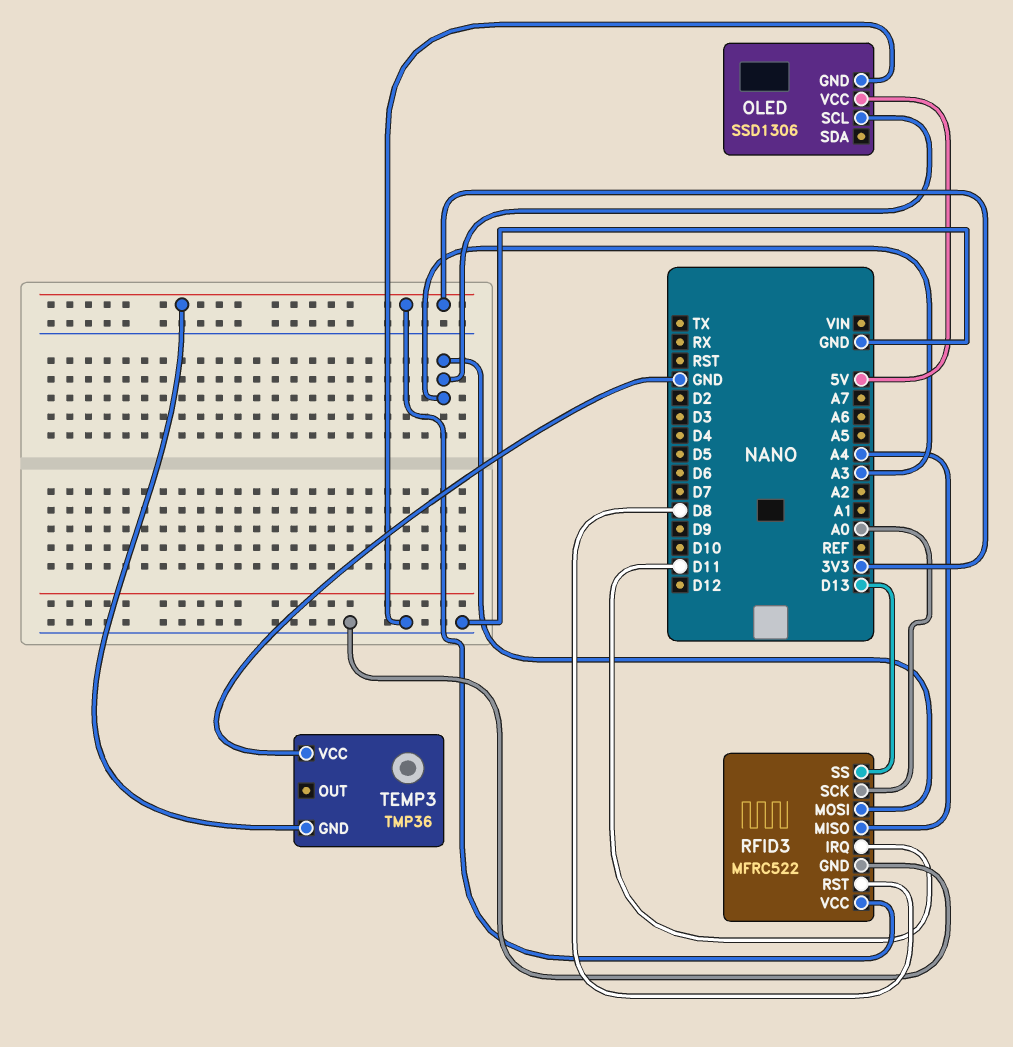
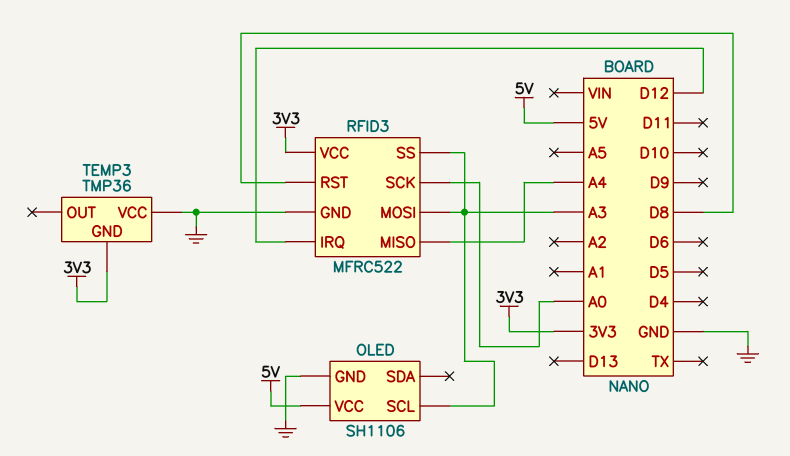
OLED: SSD1306 -> SH1106
RFID3 pin IRQ: D11 -> D12
RFID3 pin SS: D13 -> A3

